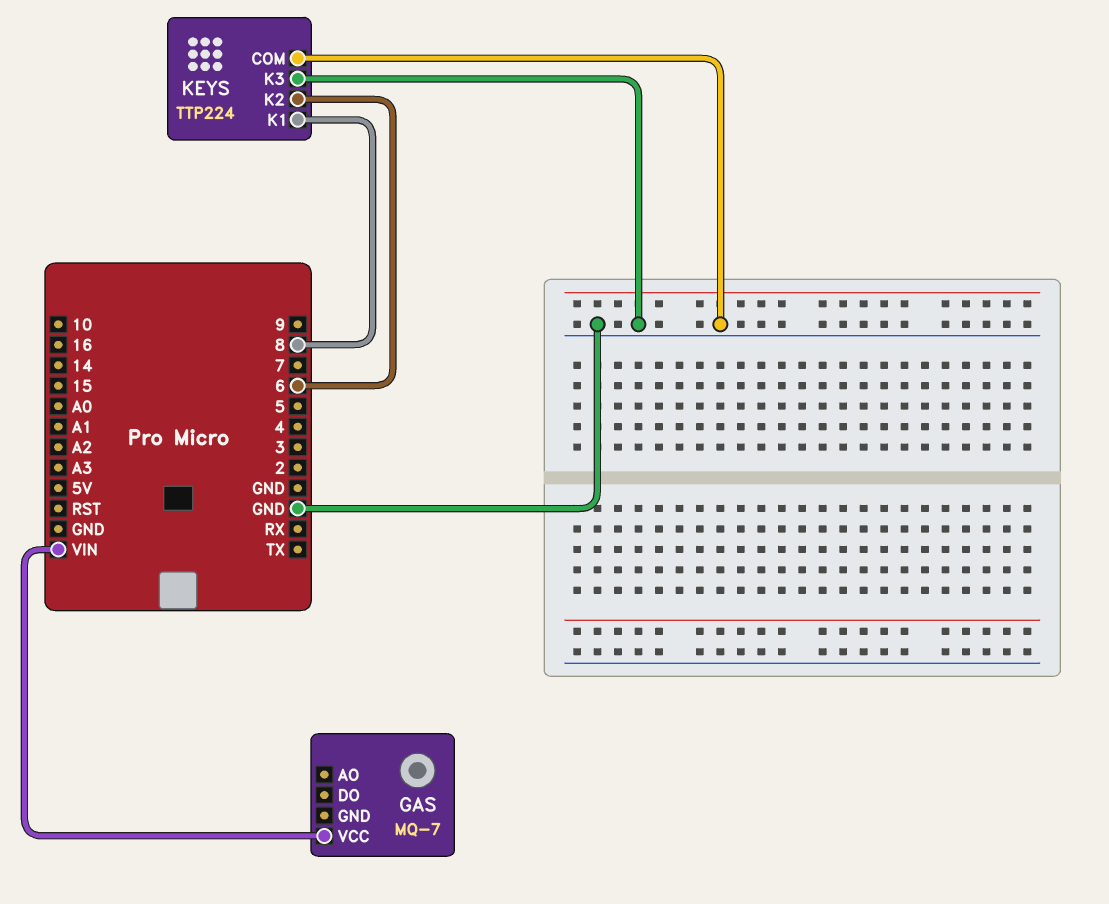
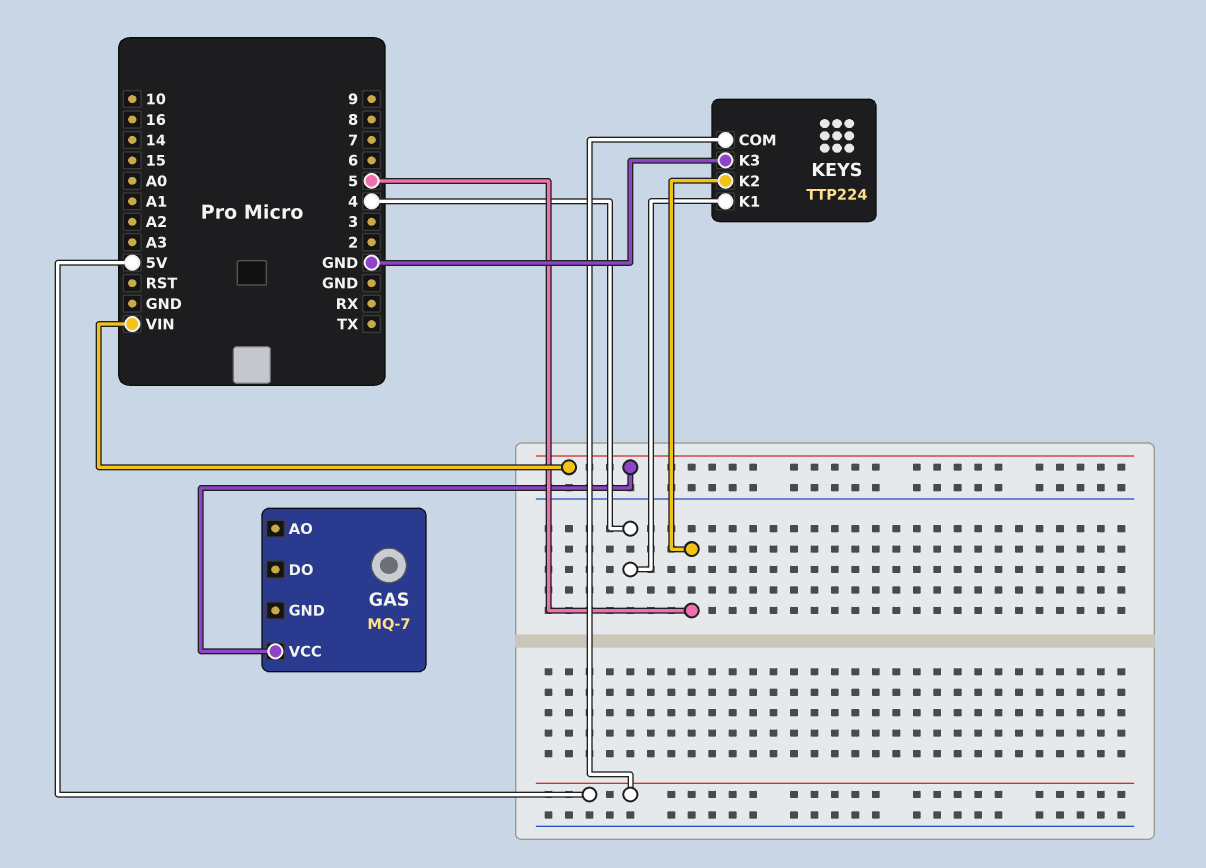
KEYS pin COM: GND -> 5V
KEYS pin K1: 8 -> 4
KEYS pin K2: 6 -> 5

